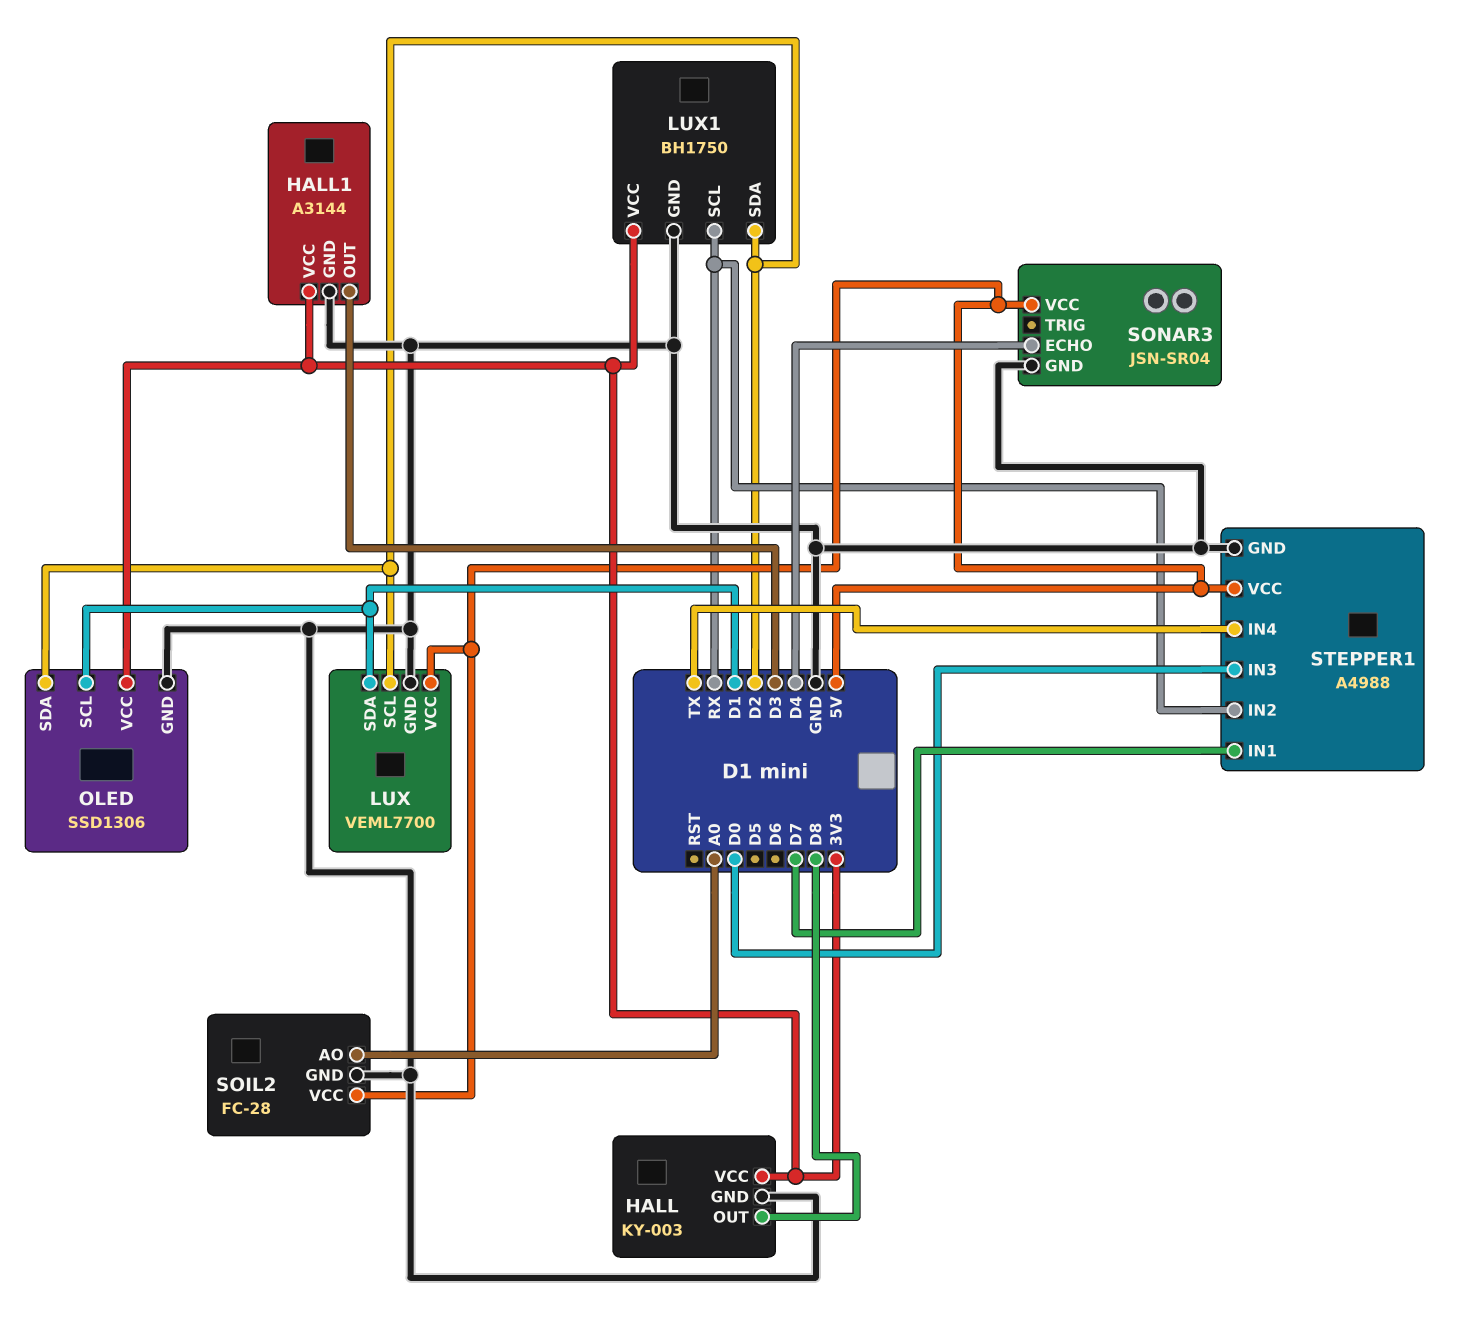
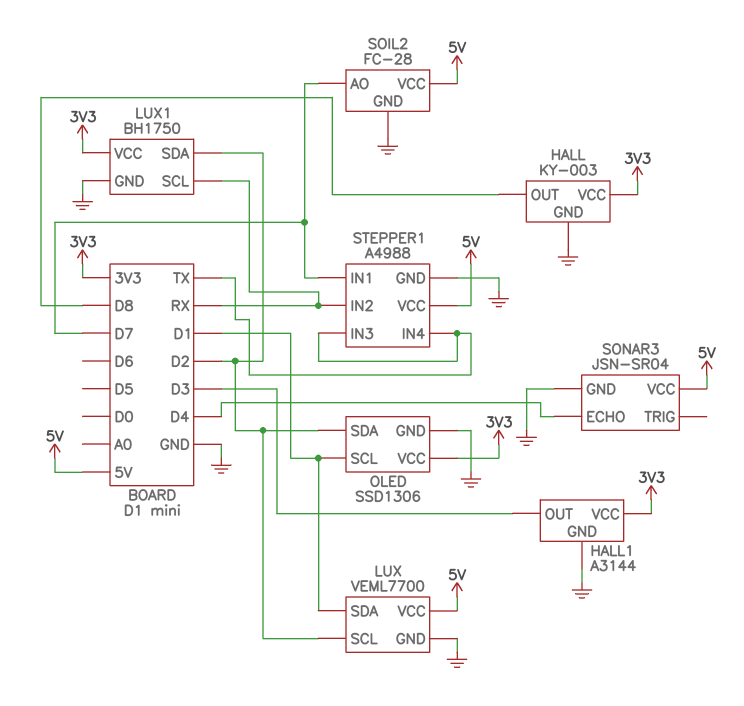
SOIL2 pin AO: A0 -> D7
STEPPER1 pin IN3: D0 -> TX

